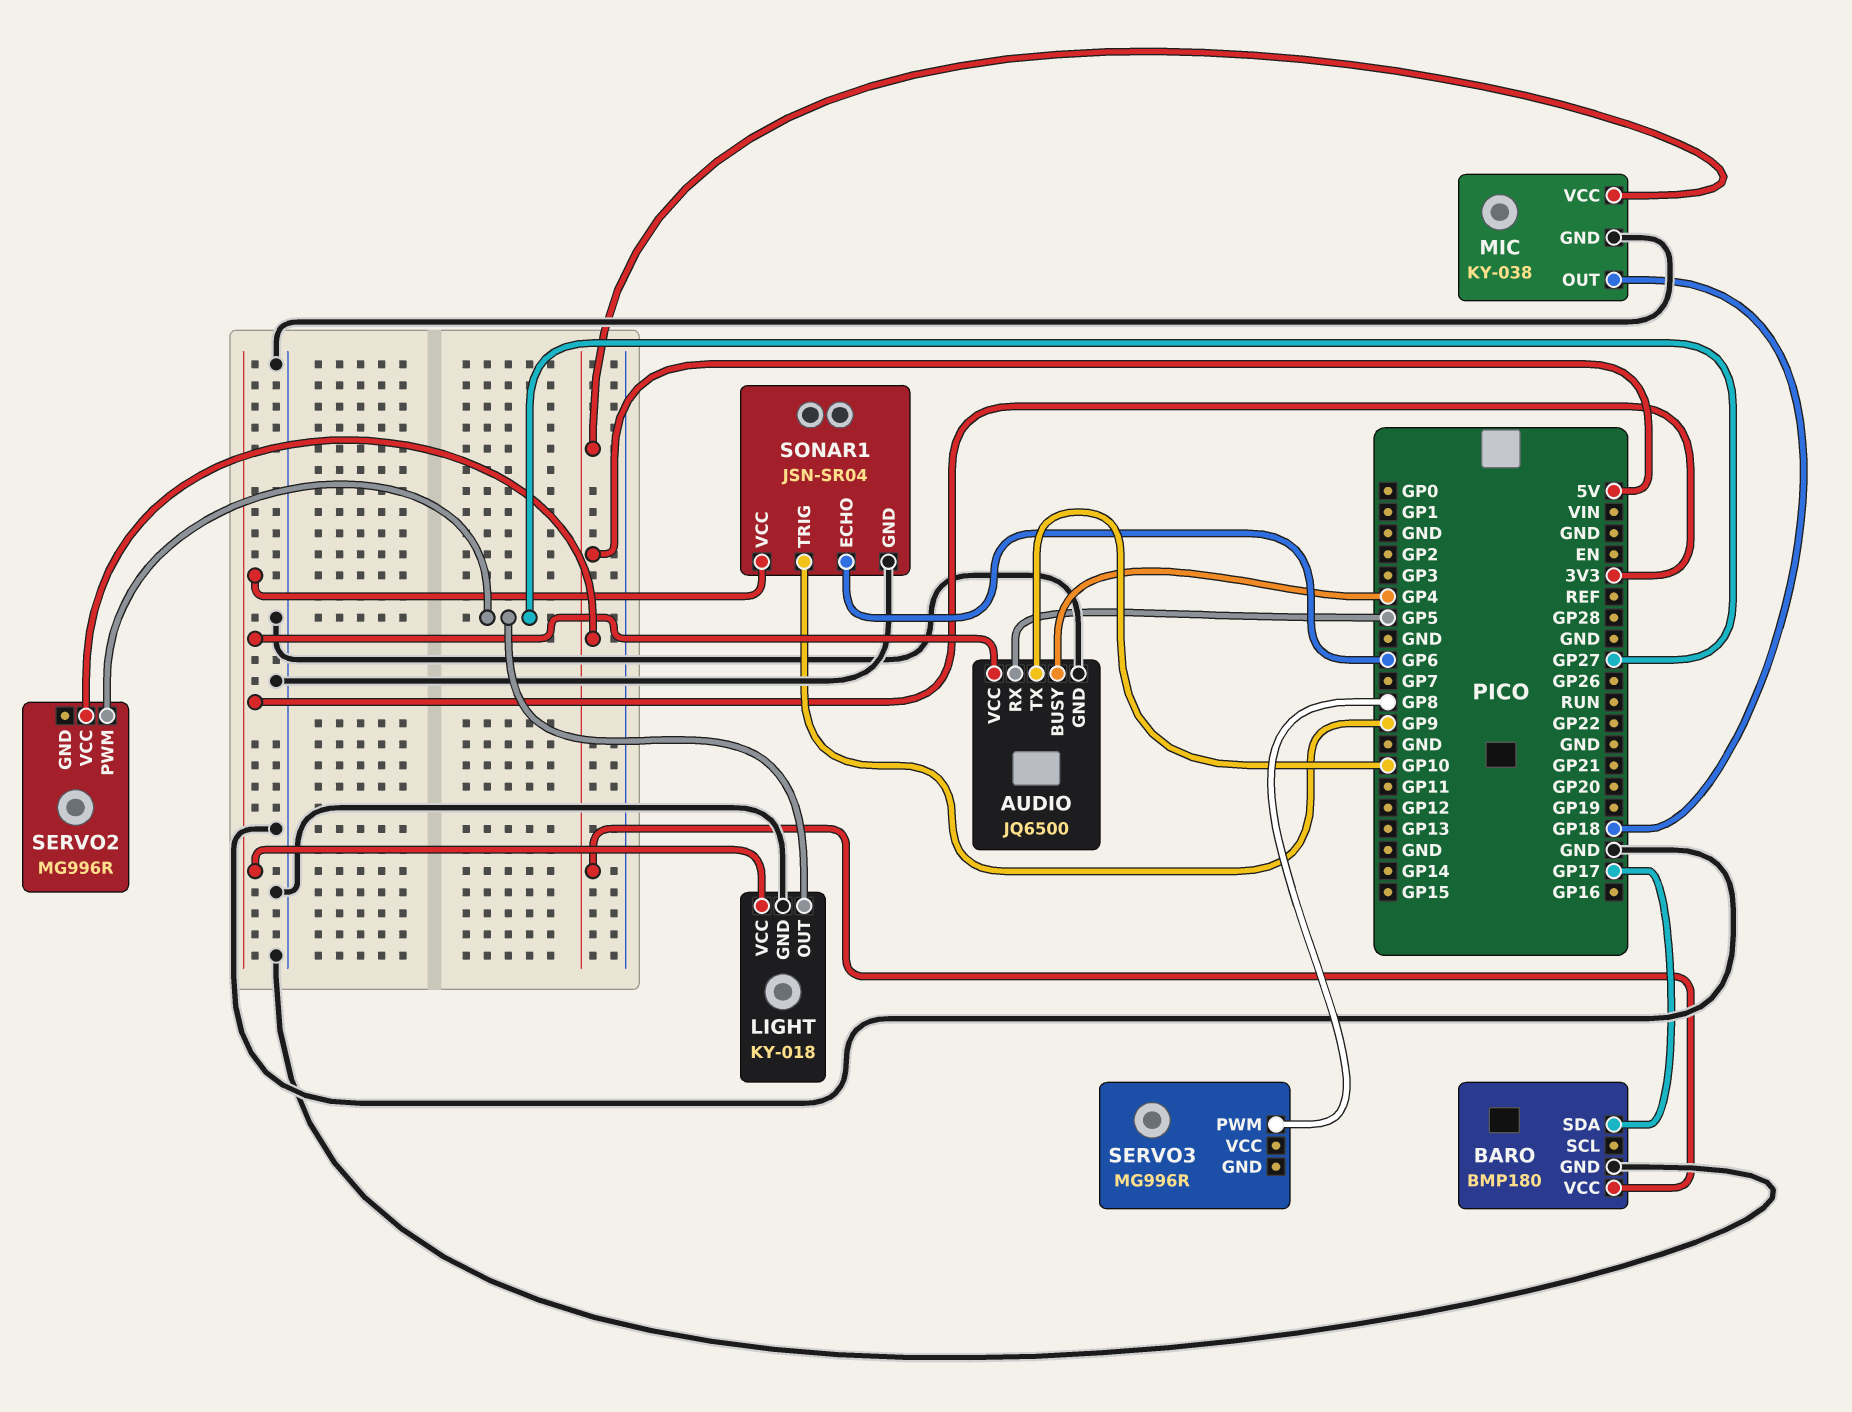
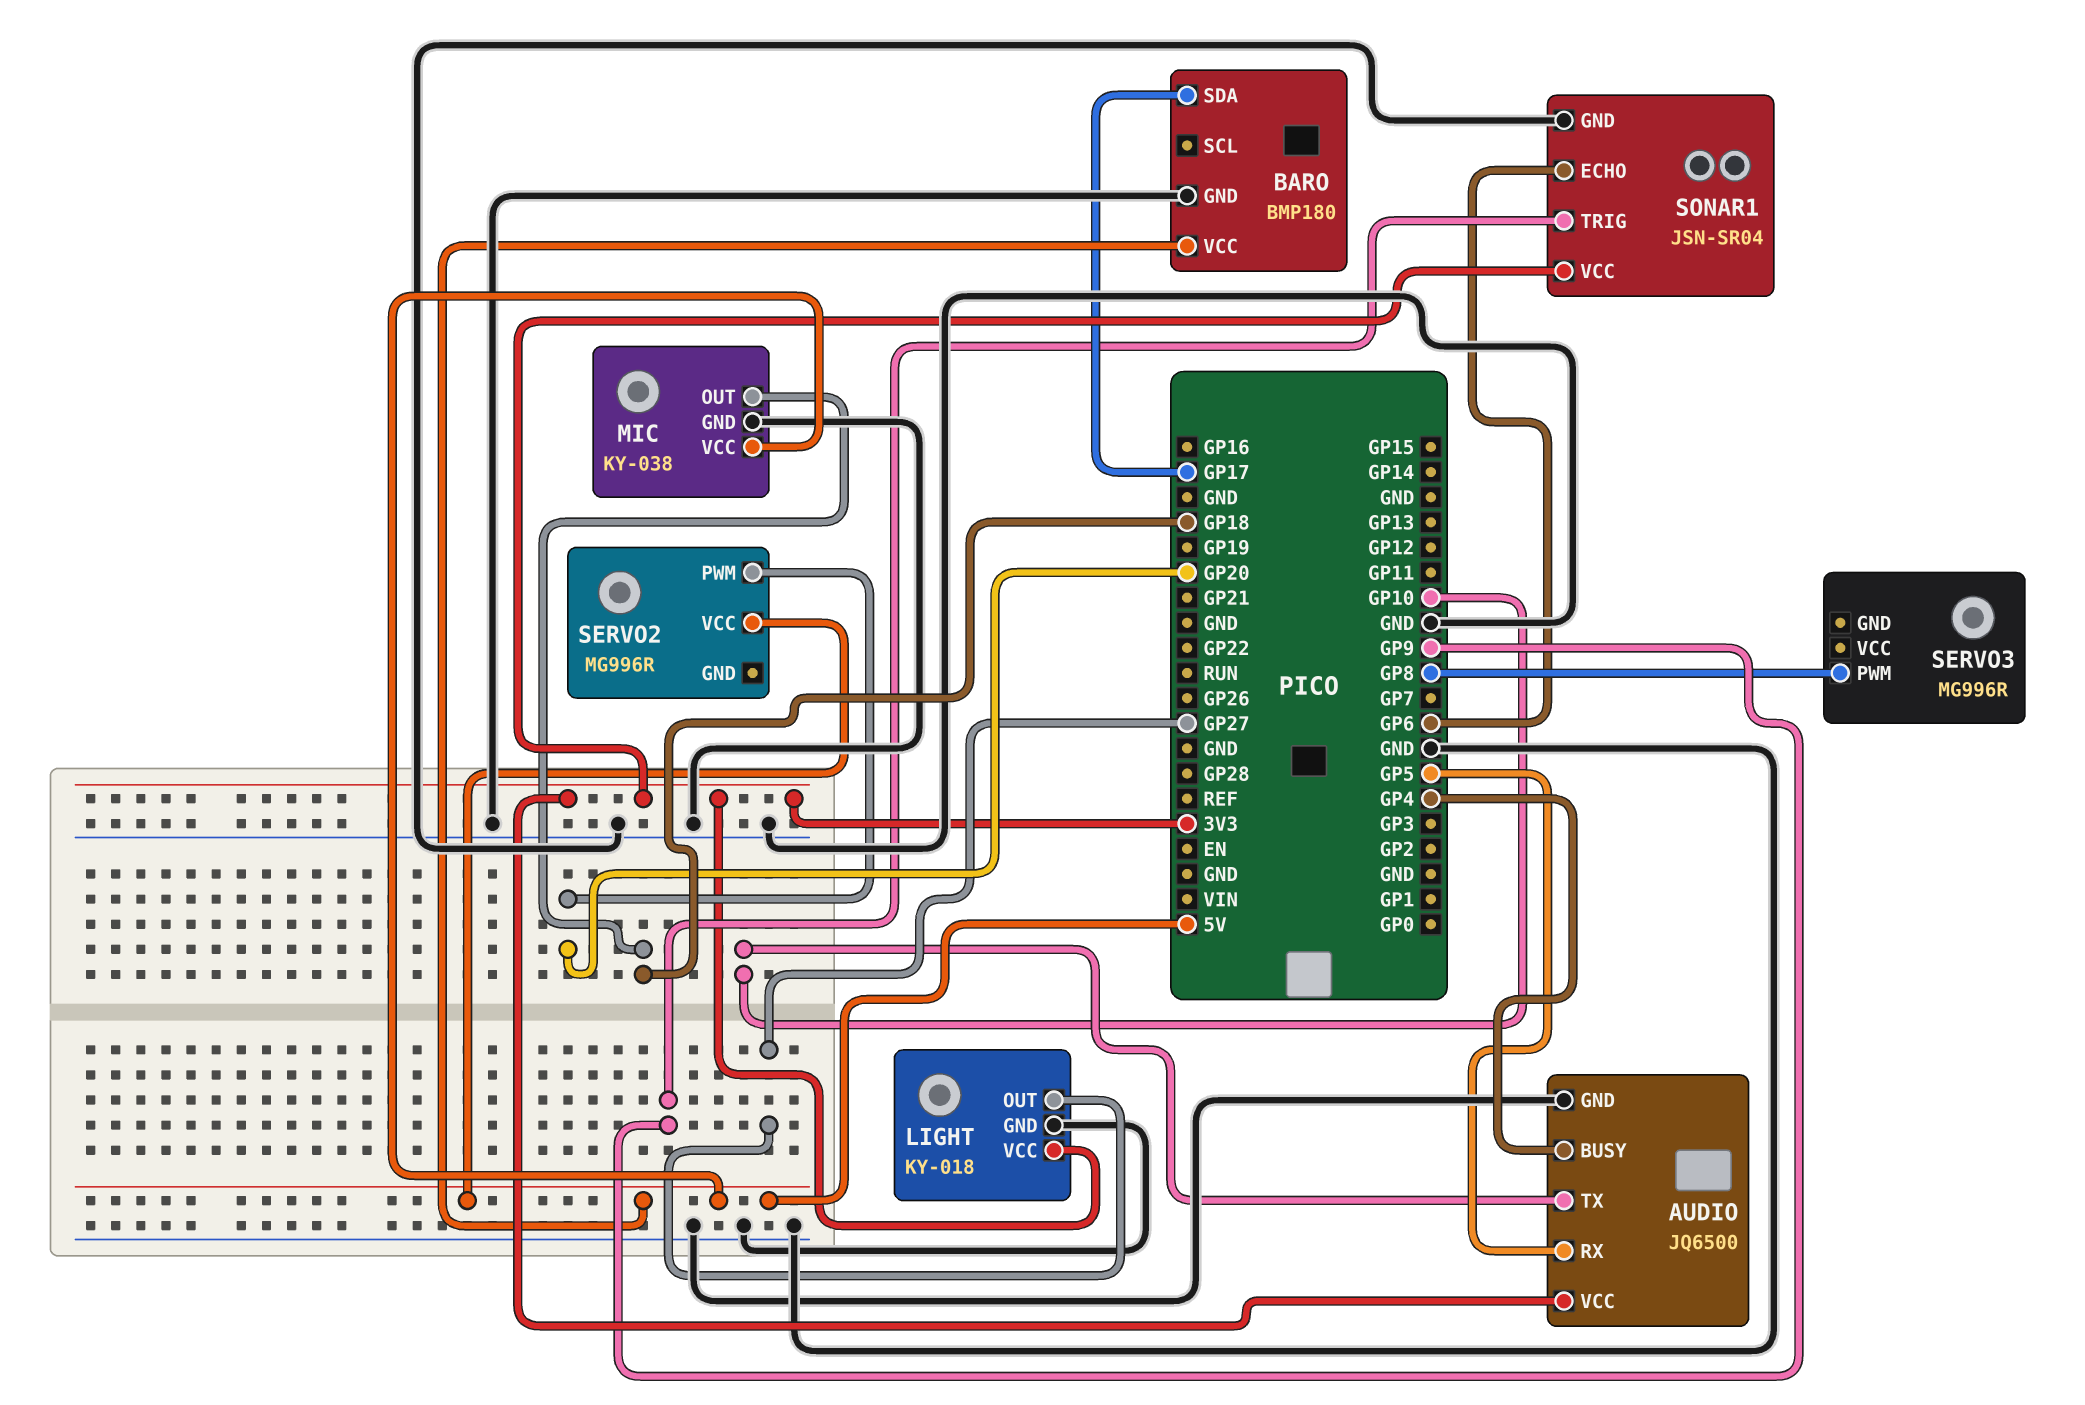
SERVO2 pin PWM: GP27 -> GP20

